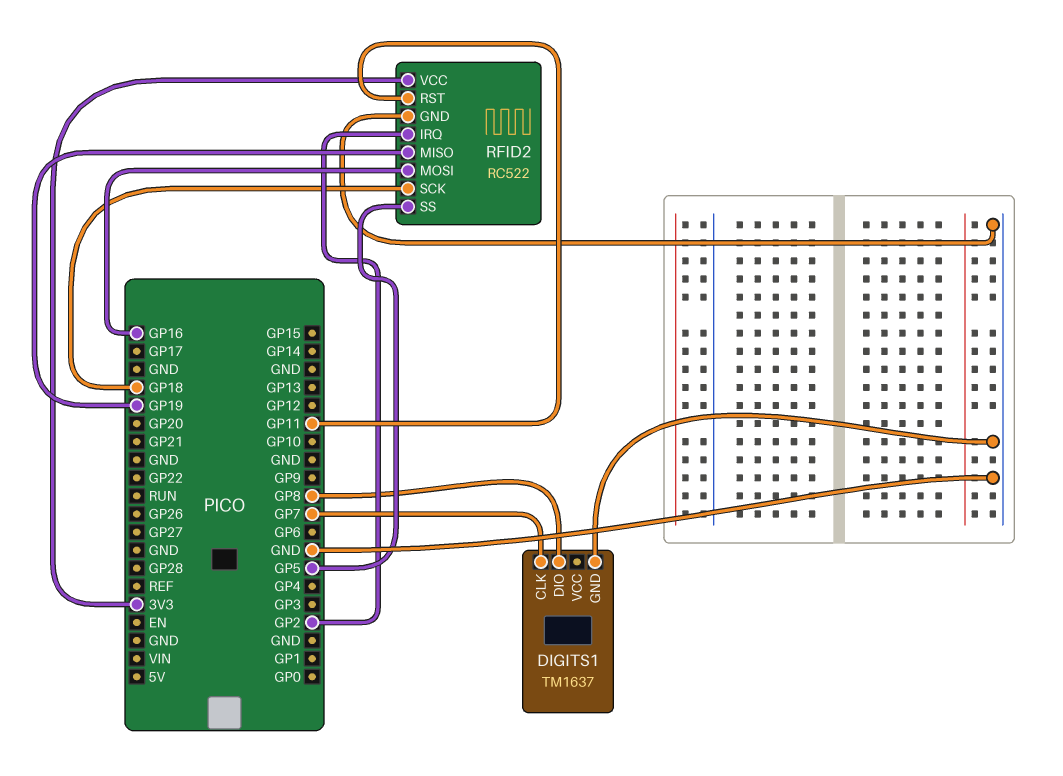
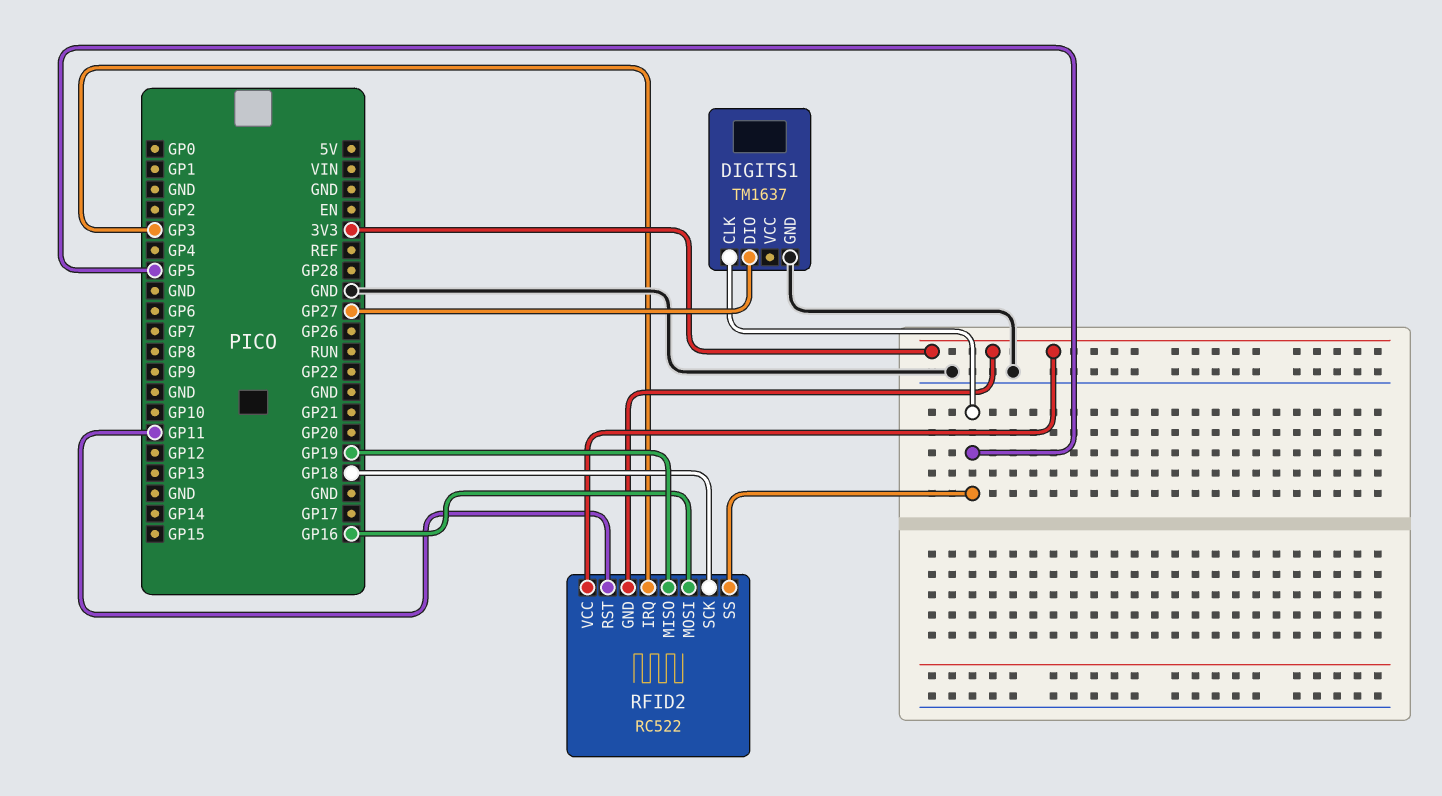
DIGITS1 pin CLK: GP7 -> GP5
DIGITS1 pin DIO: GP8 -> GP27
RFID2 pin GND: GND -> 3V3
RFID2 pin IRQ: GP2 -> GP3

